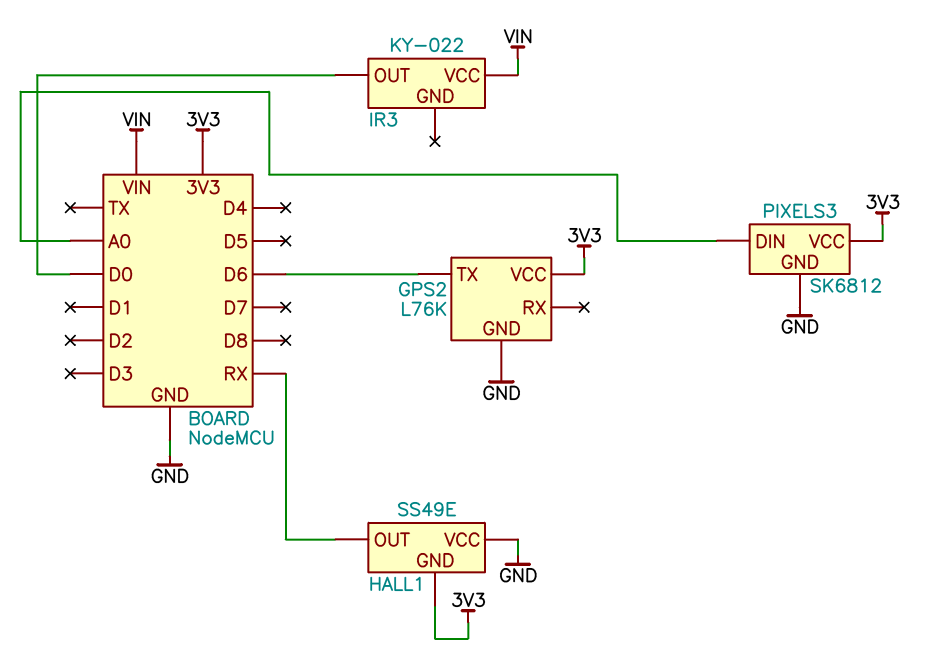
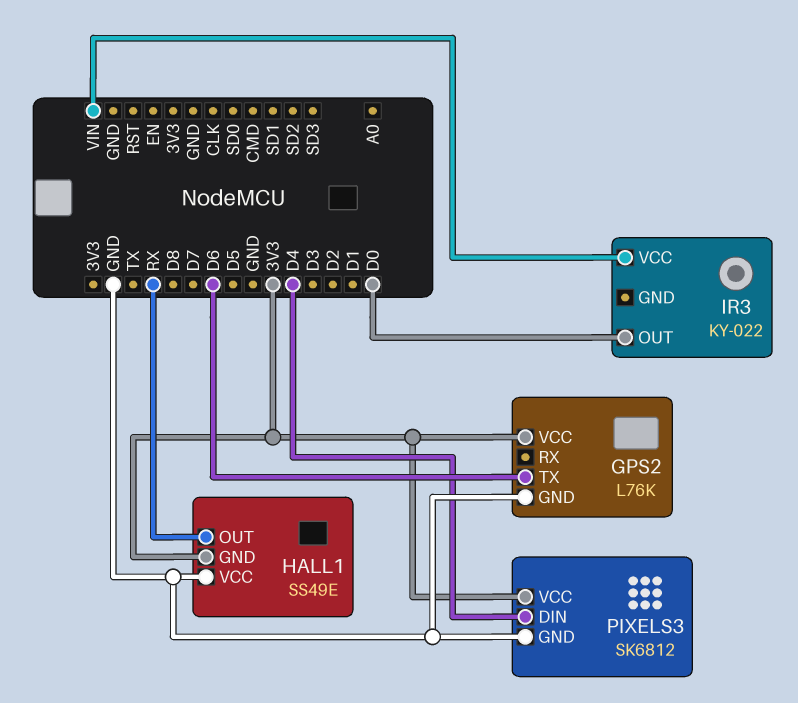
PIXELS3 pin DIN: A0 -> D4

